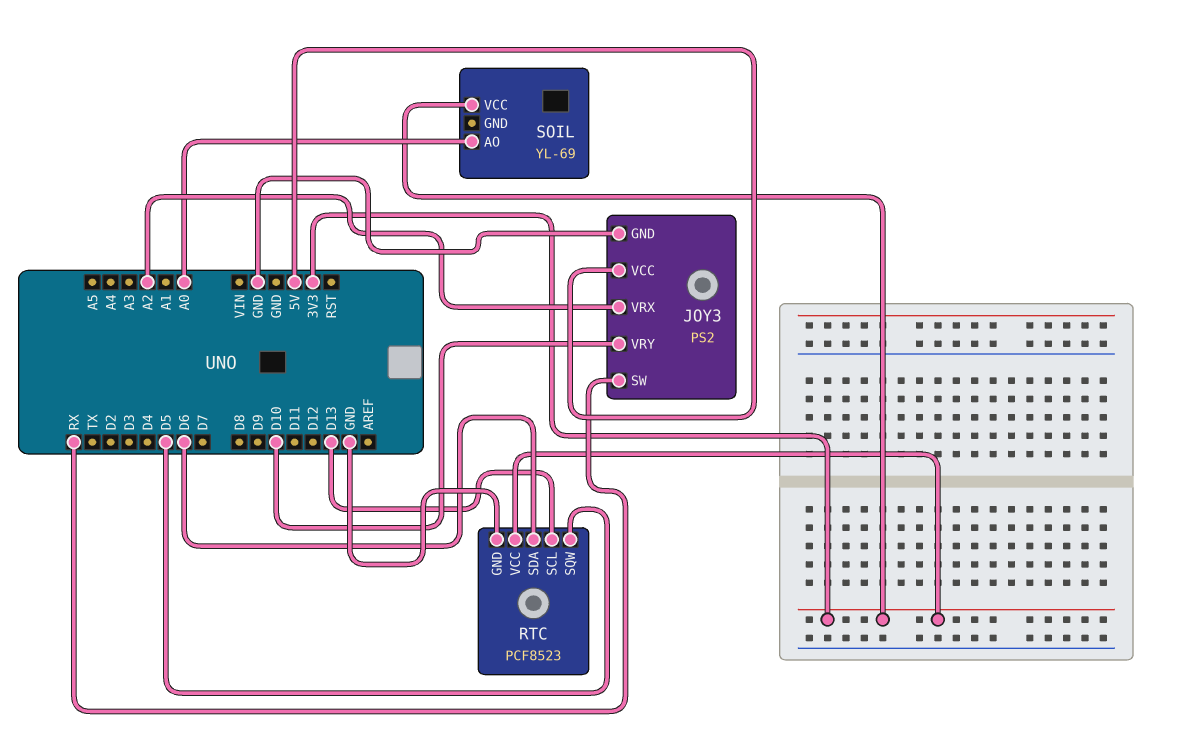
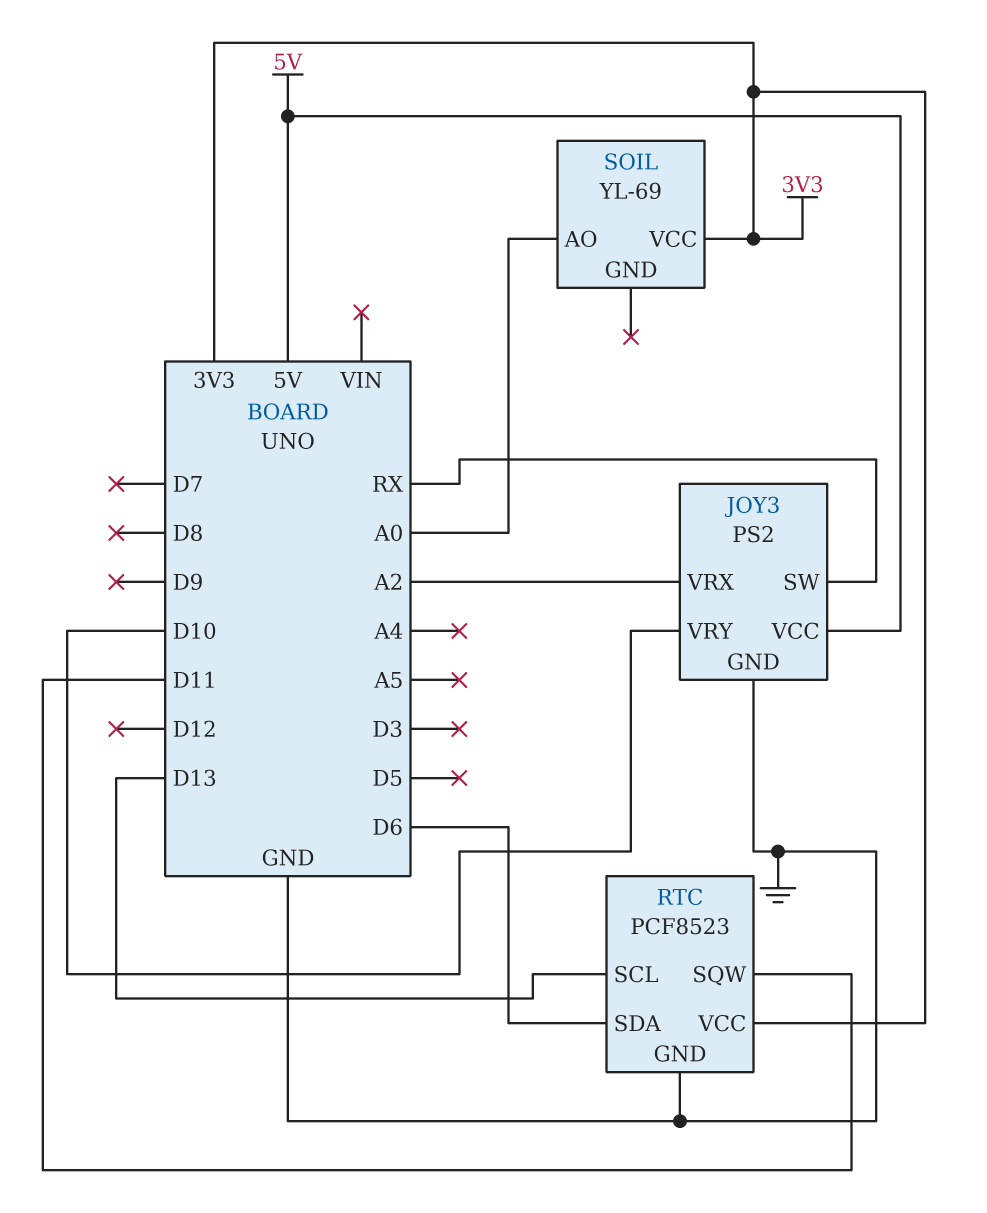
RTC pin SQW: D5 -> D11

